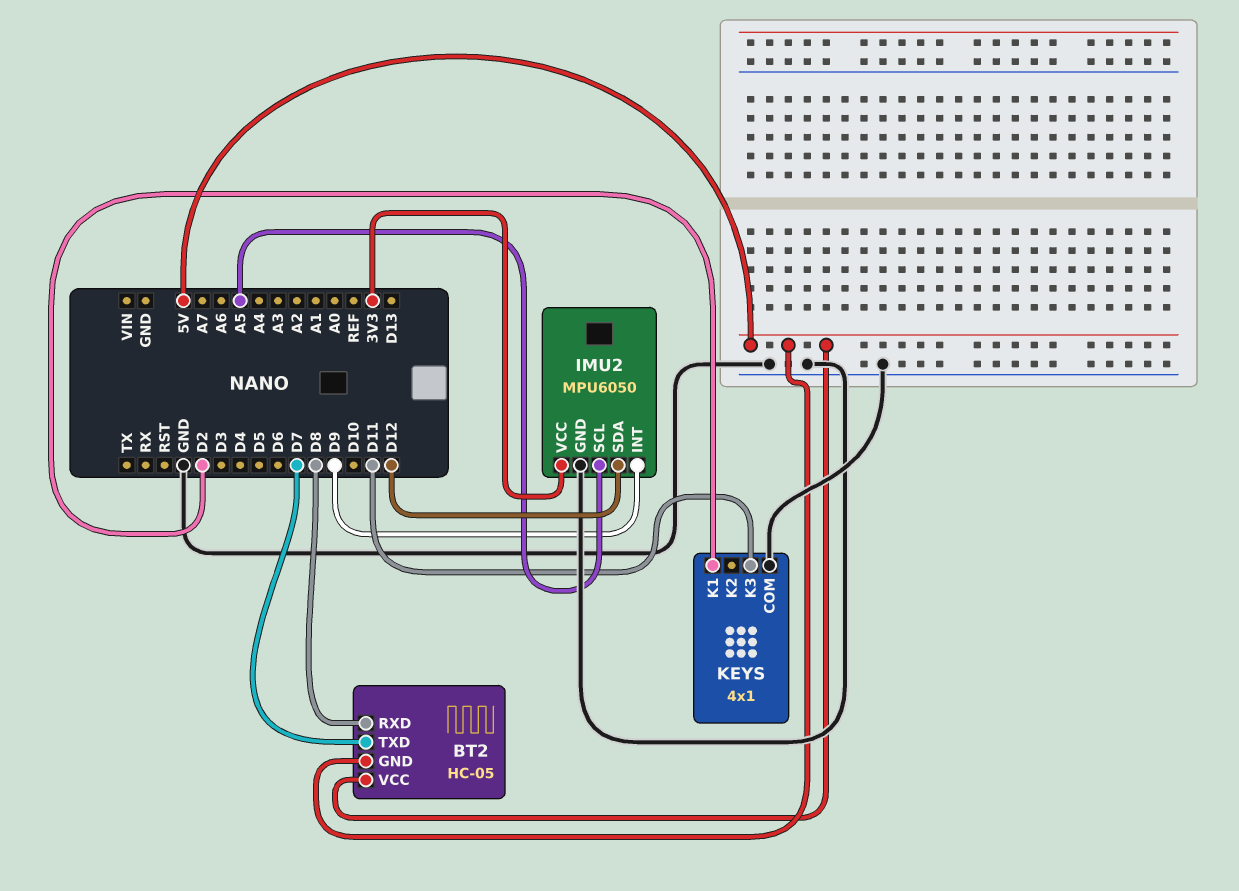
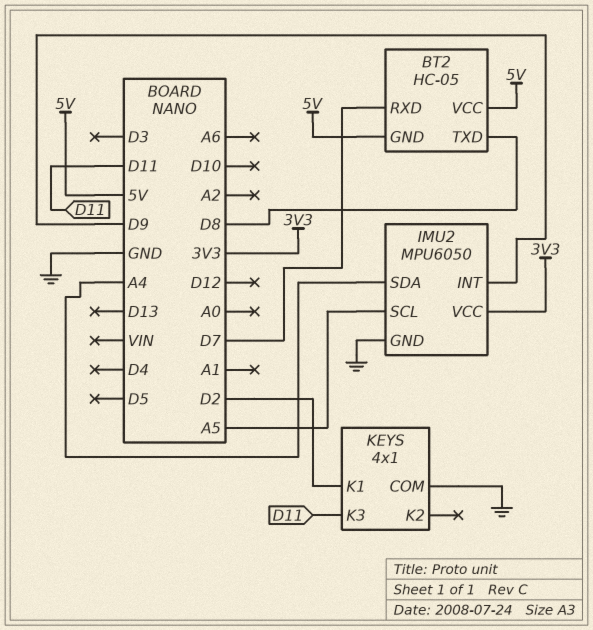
BT2 pin RXD: D8 -> D7
BT2 pin TXD: D7 -> D8
IMU2 pin SDA: D12 -> A4

